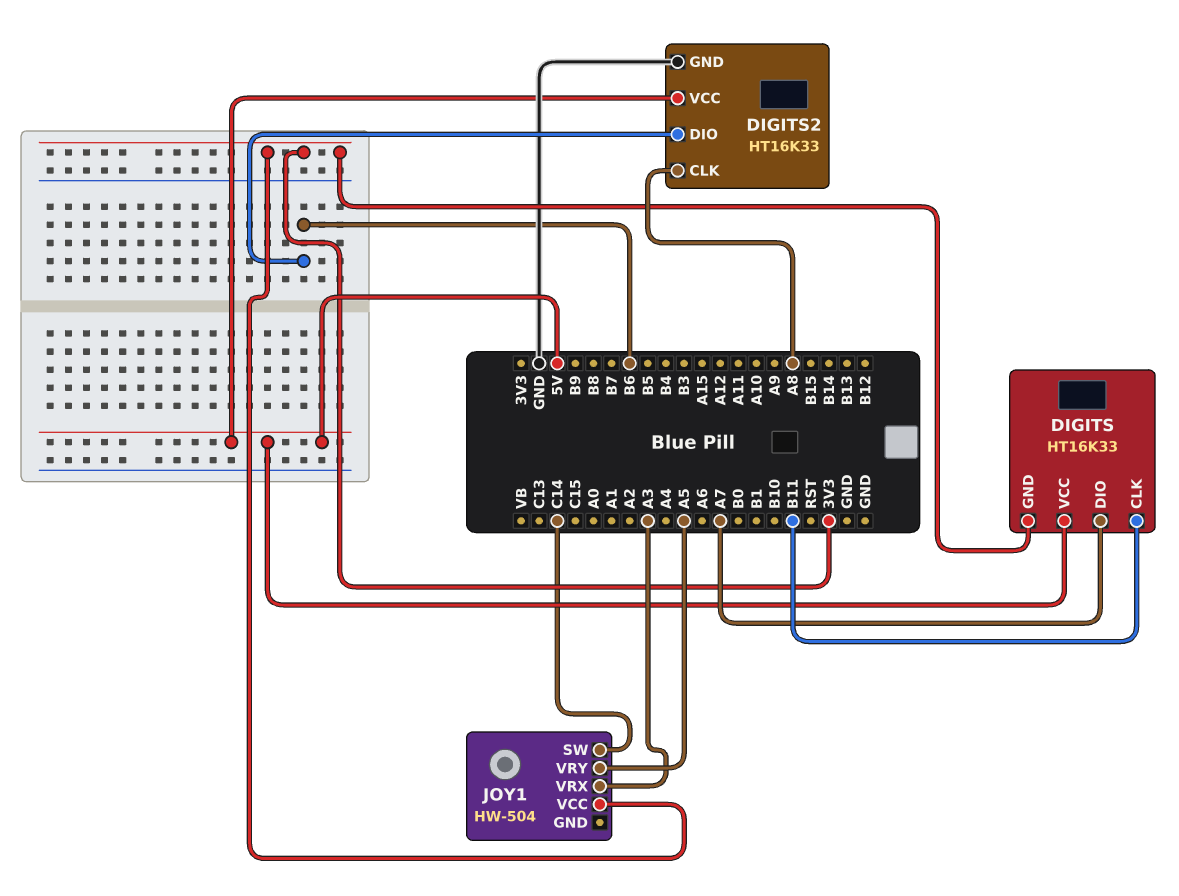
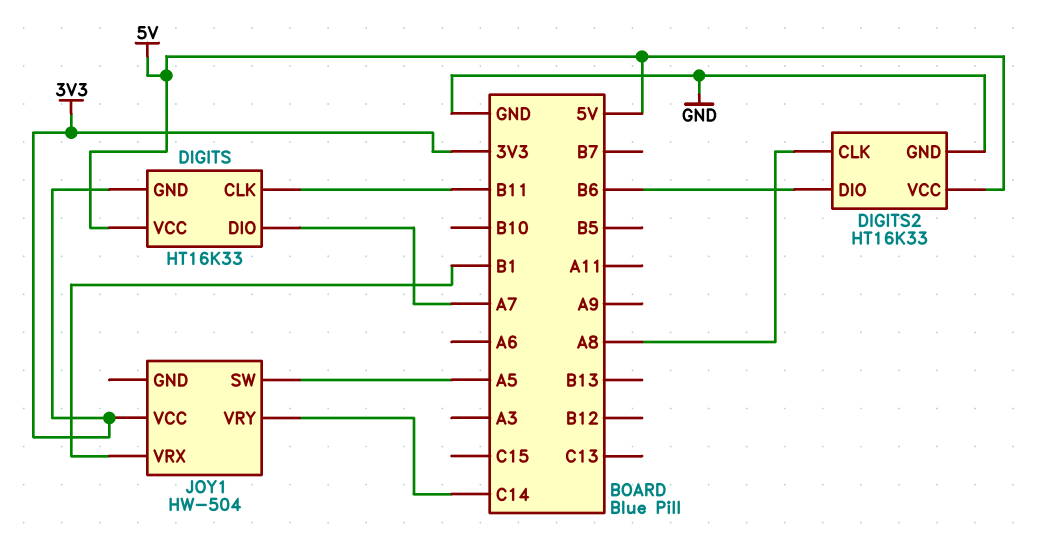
JOY1 pin SW: C14 -> A5
JOY1 pin VRX: A3 -> B1
JOY1 pin VRY: A5 -> C14

